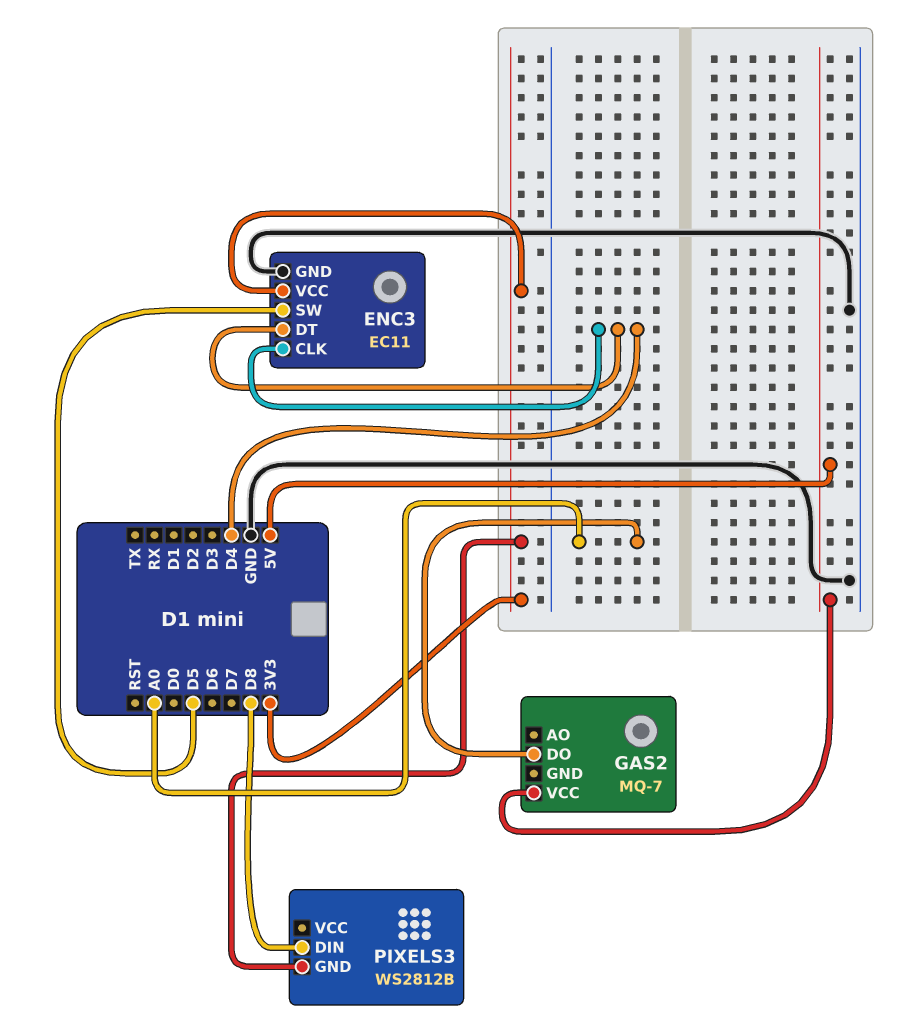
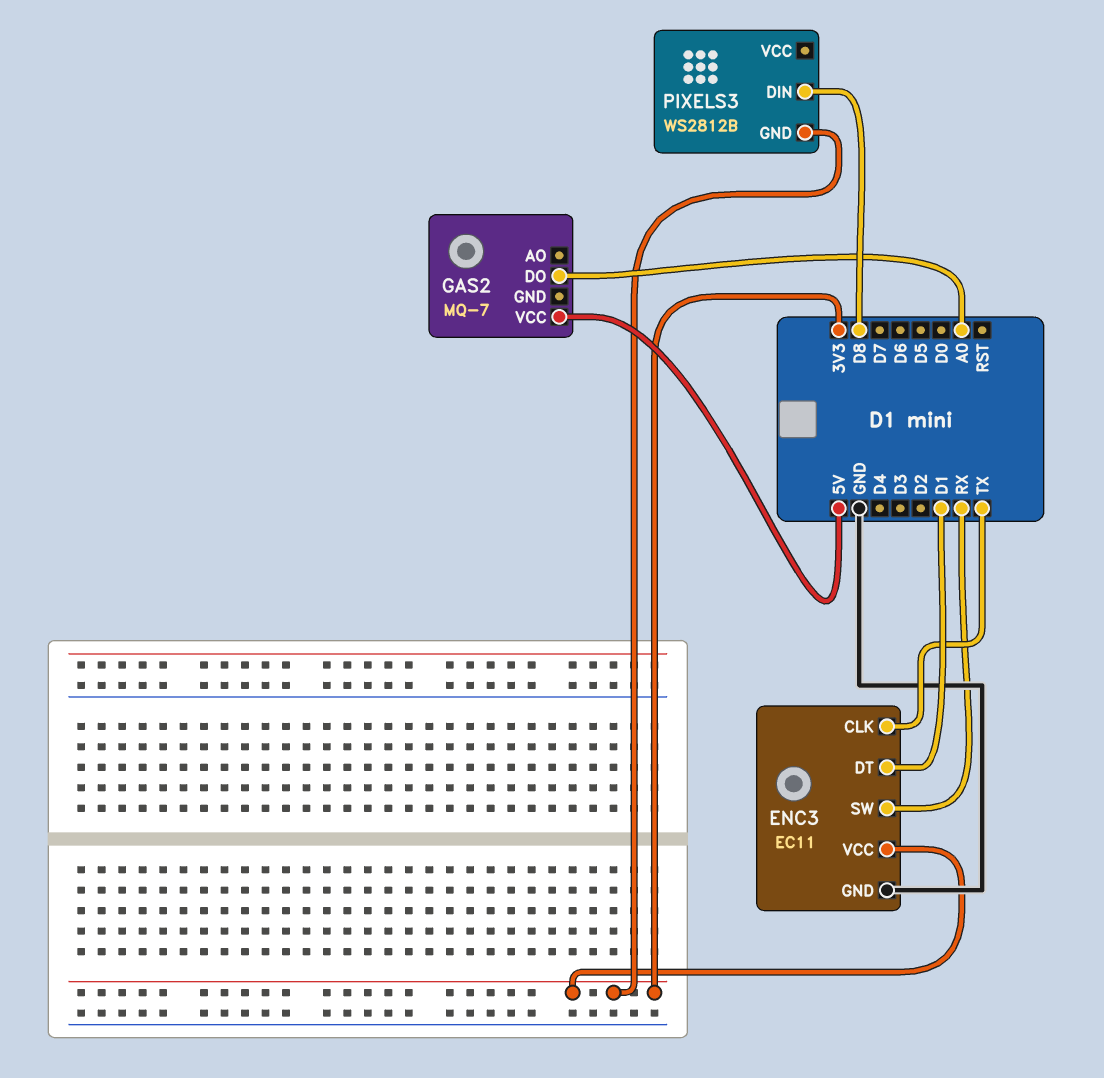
ENC3 pin CLK: D4 -> TX
ENC3 pin DT: D4 -> D1
ENC3 pin SW: D5 -> RX

